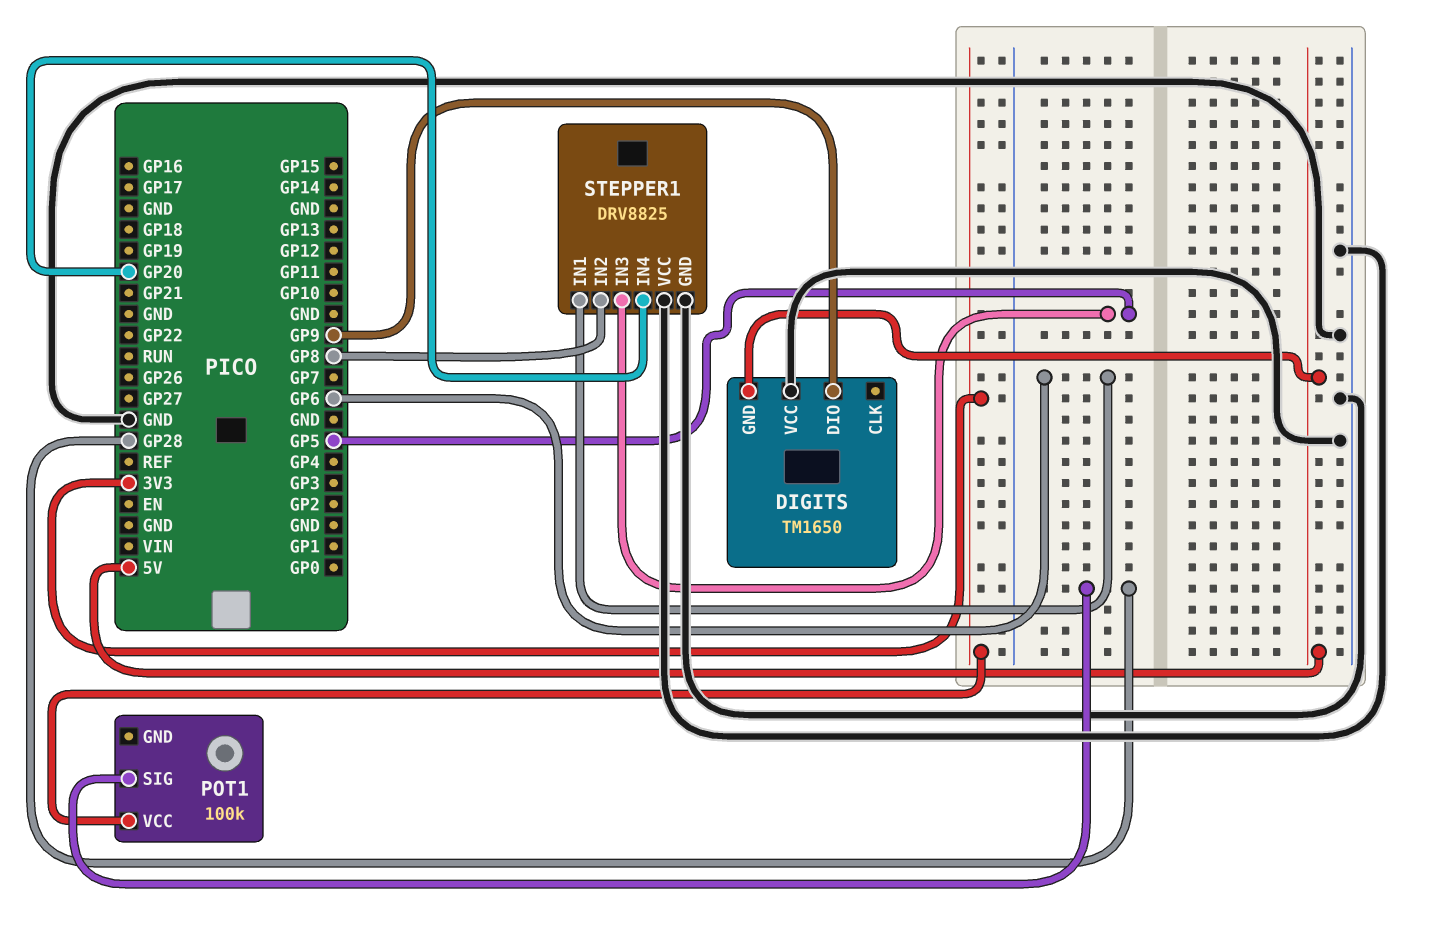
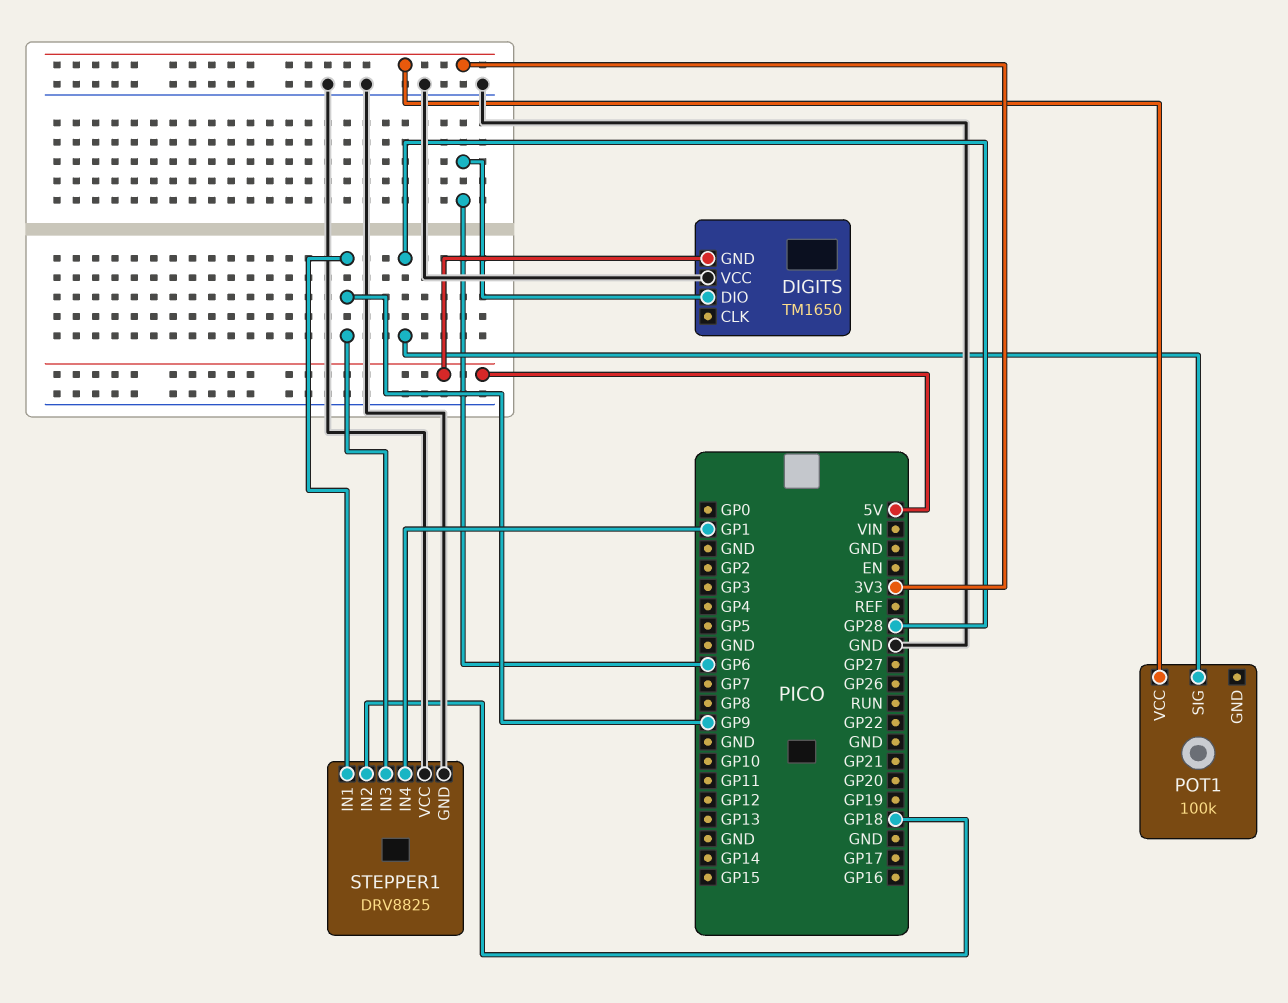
DIGITS pin DIO: GP9 -> GP6
STEPPER1 pin IN1: GP6 -> GP9
STEPPER1 pin IN2: GP8 -> GP18
STEPPER1 pin IN3: GP5 -> GP9
STEPPER1 pin IN4: GP20 -> GP1

